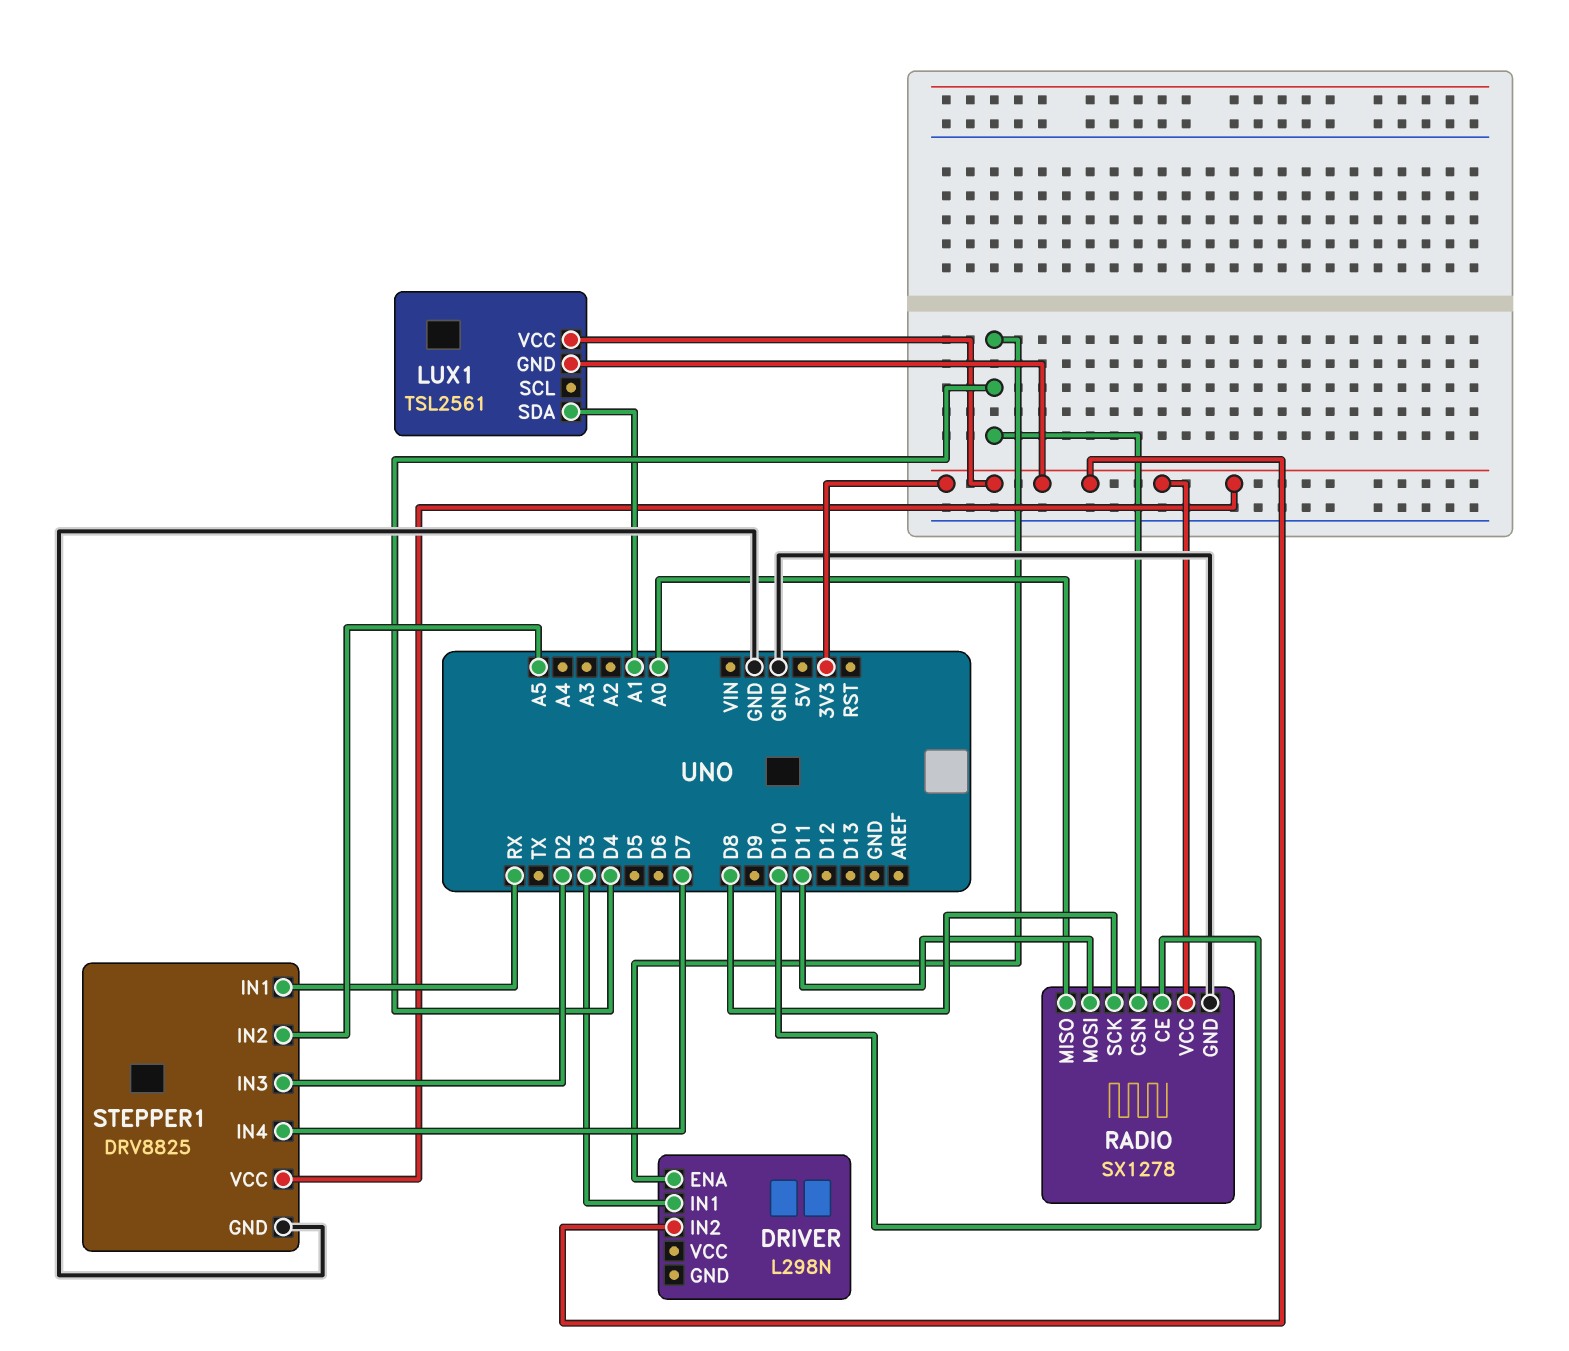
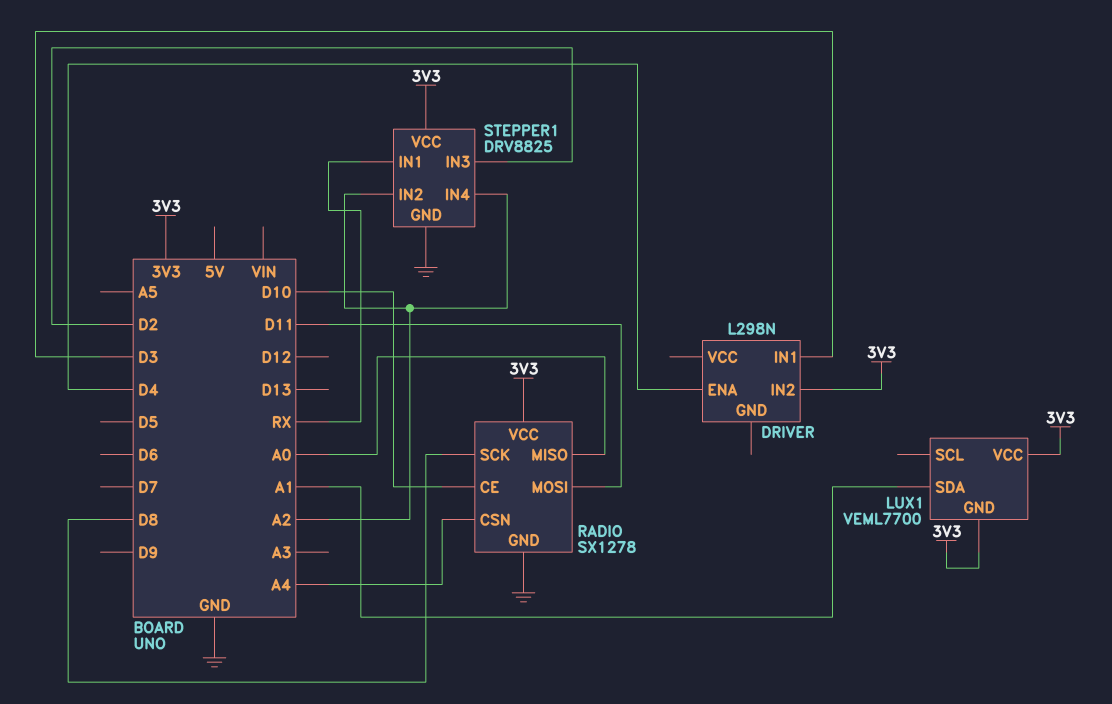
LUX1: TSL2561 -> VEML7700
RADIO pin CSN: D4 -> A4
STEPPER1 pin IN2: A5 -> A2
STEPPER1 pin IN4: D7 -> A2

